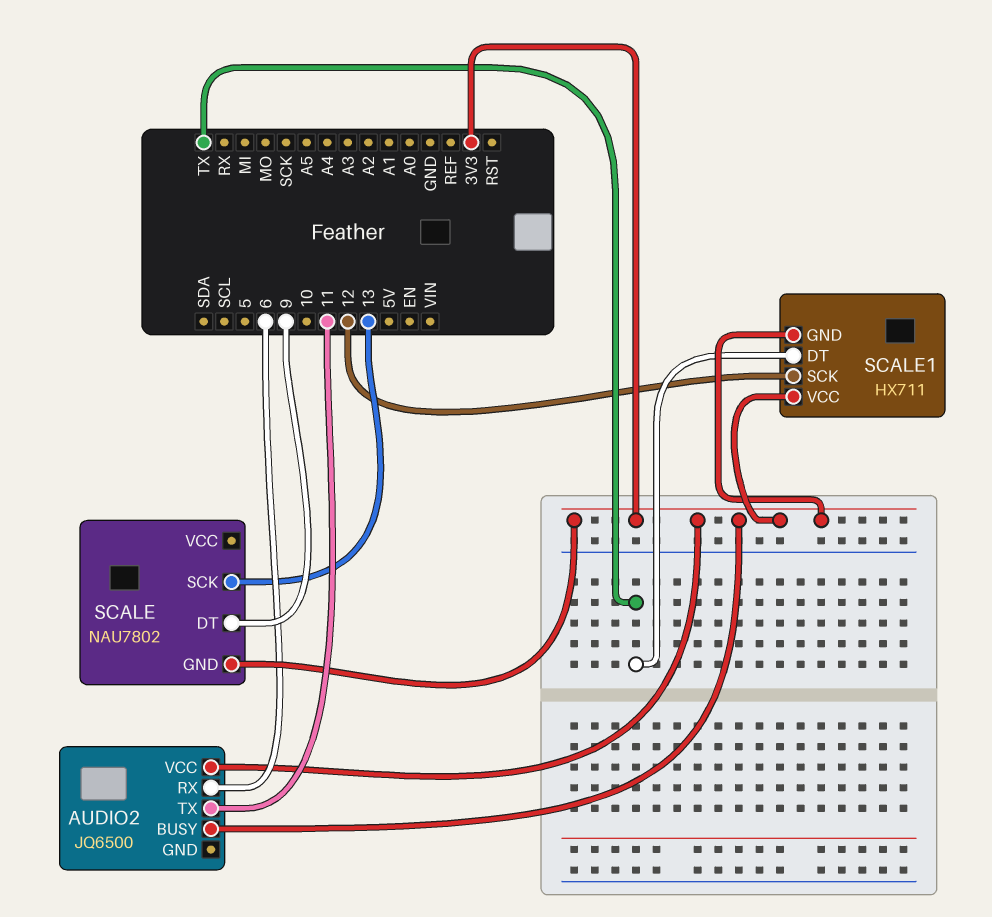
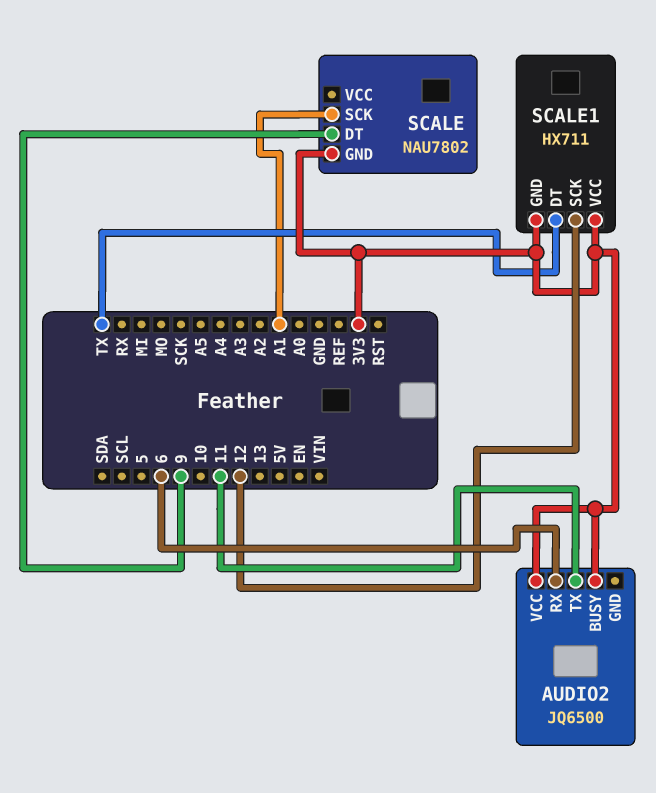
SCALE pin SCK: 13 -> A1

